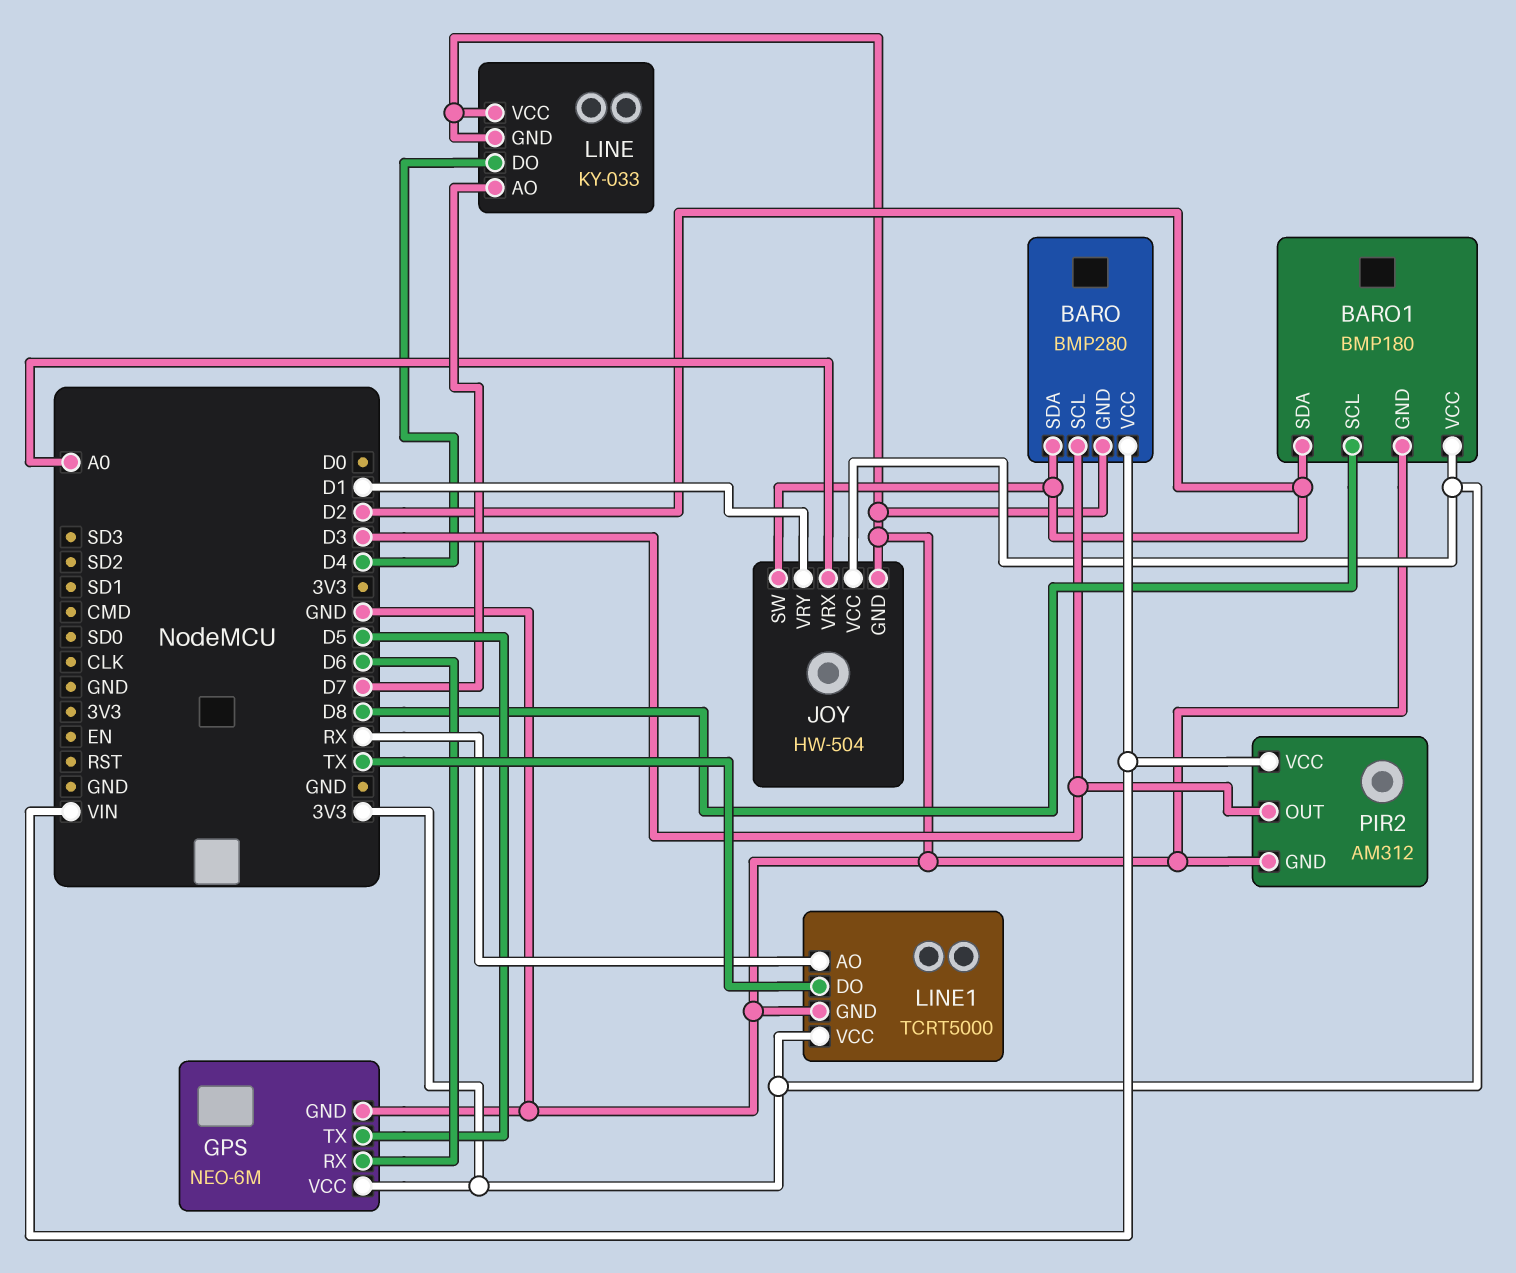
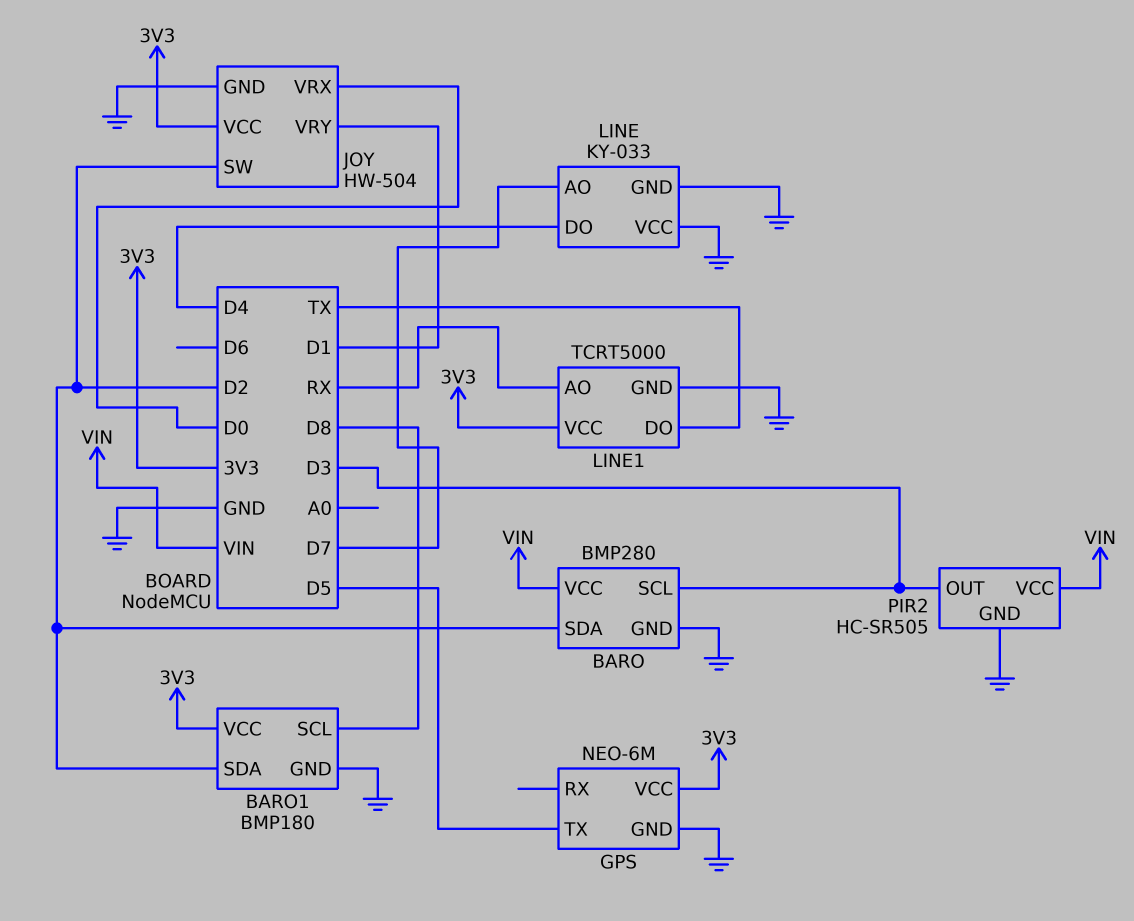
GPS pin RX: D6 -> none
JOY pin VRX: A0 -> D0
PIR2: AM312 -> HC-SR505

